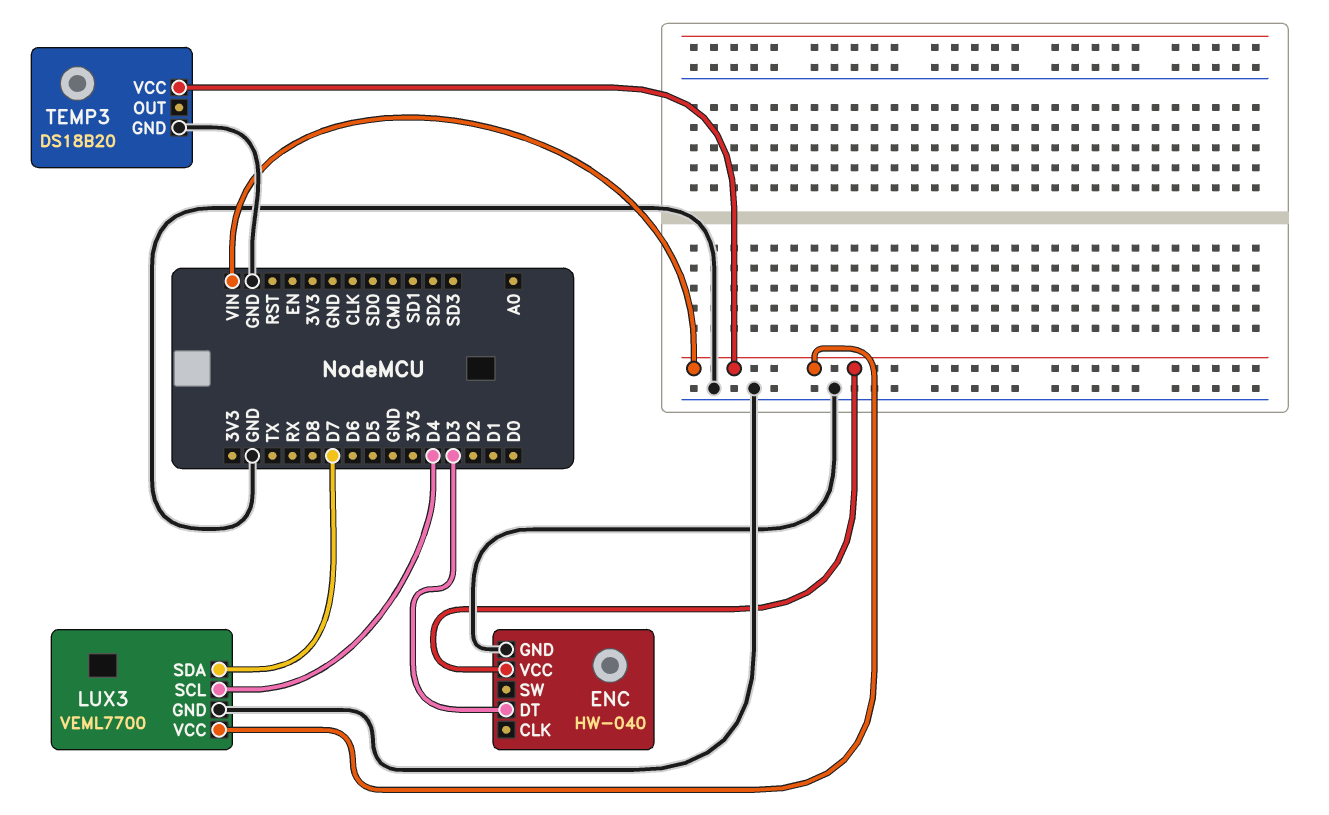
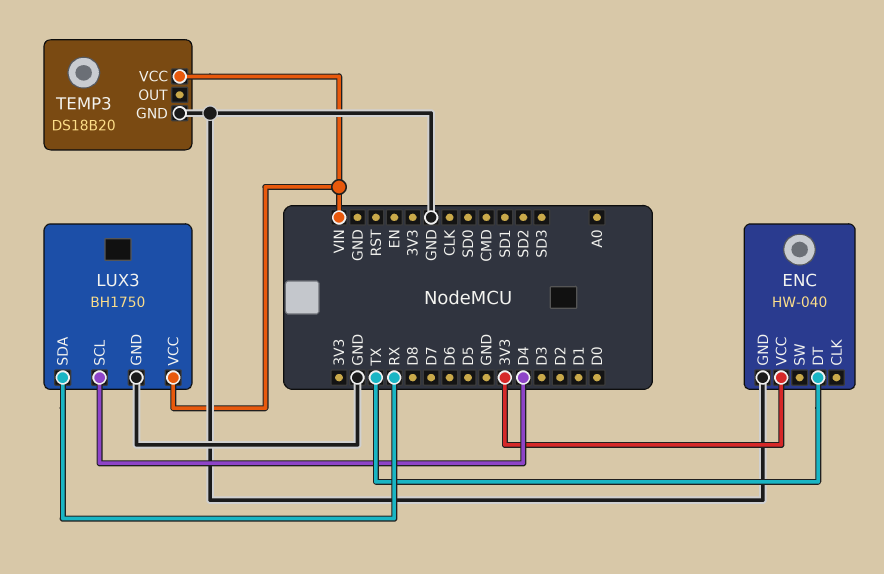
ENC pin DT: D3 -> TX
ENC pin VCC: VIN -> 3V3
LUX3: VEML7700 -> BH1750
LUX3 pin SDA: D7 -> RX

